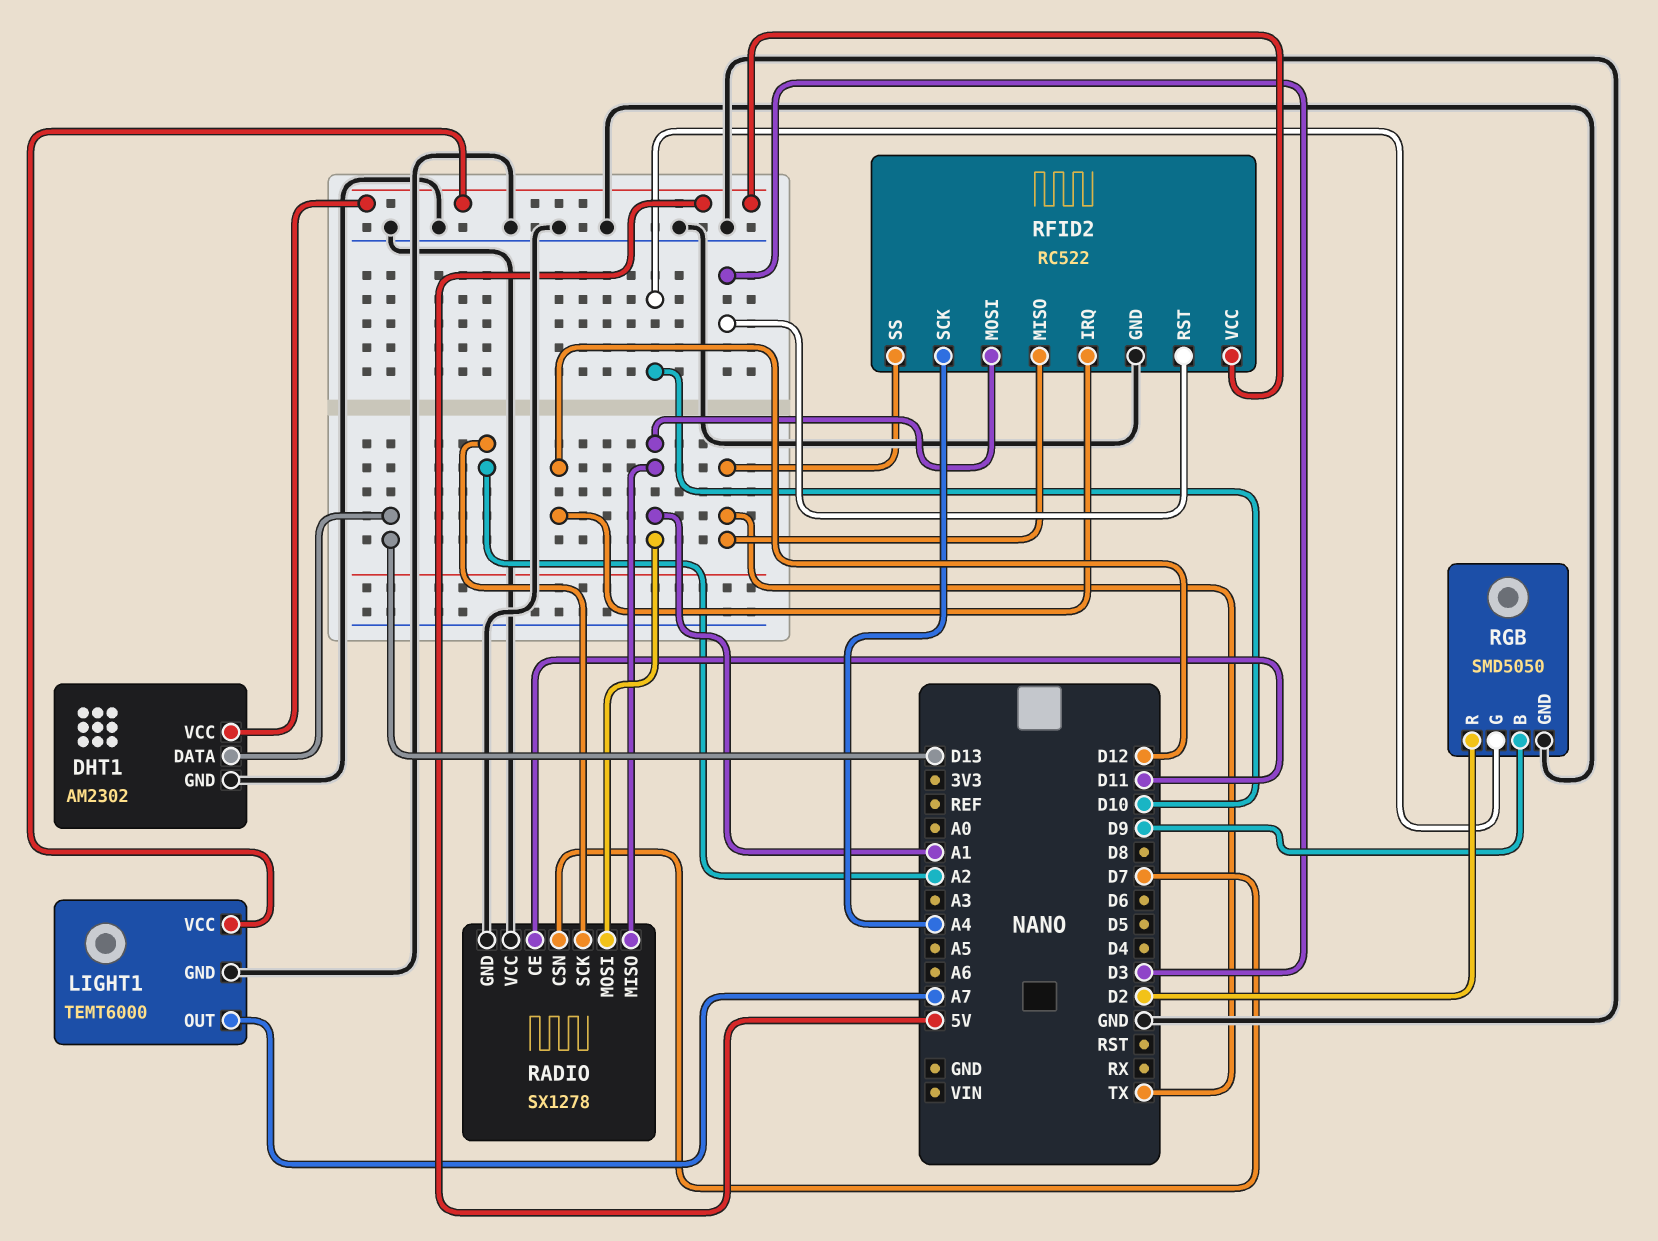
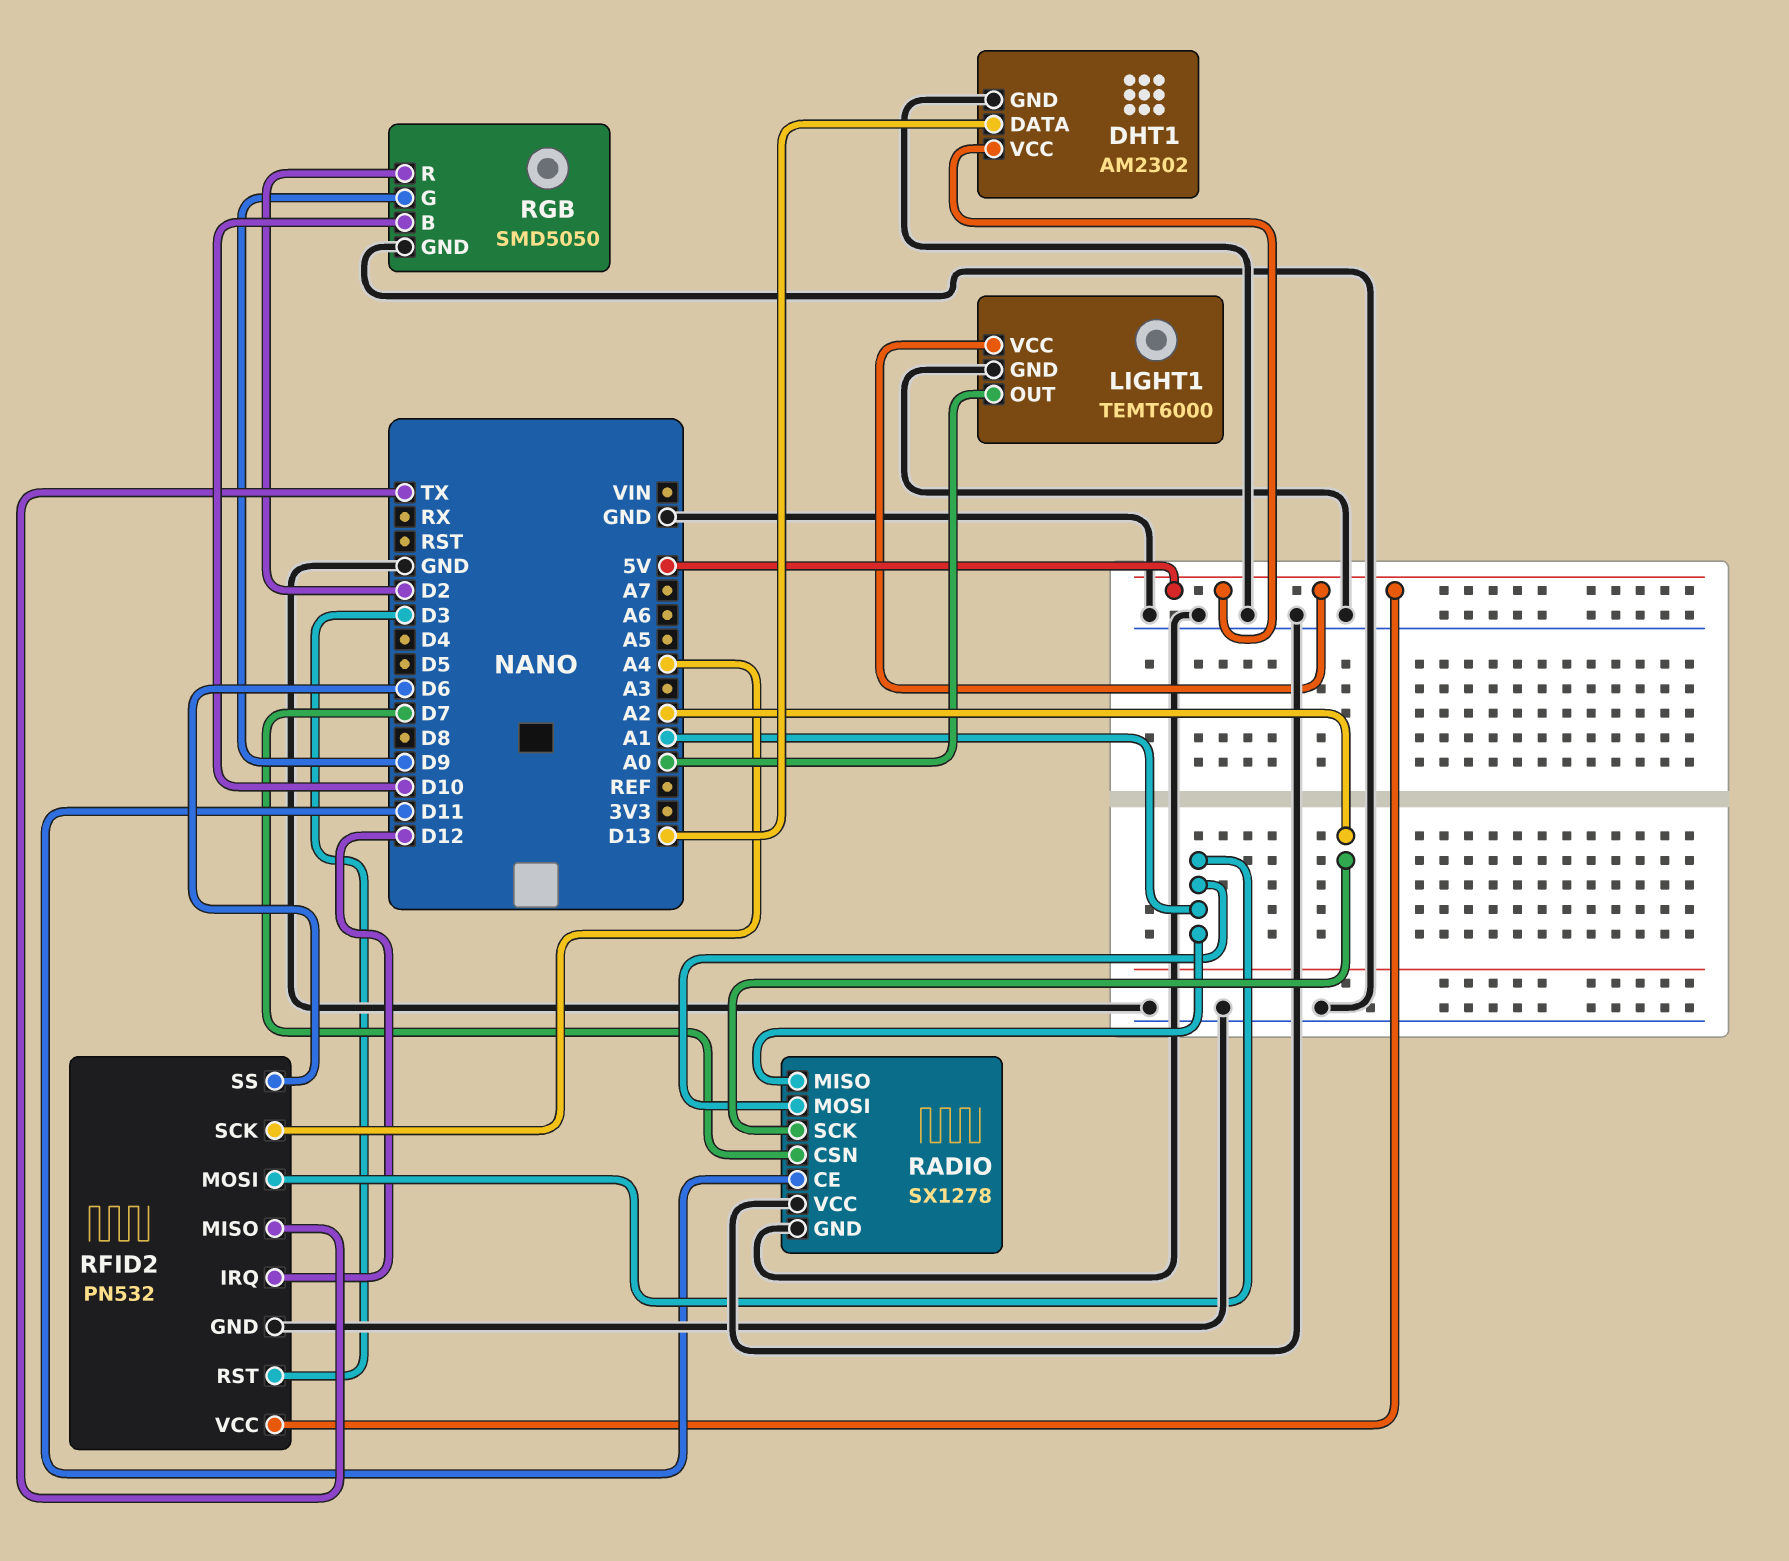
LIGHT1 pin OUT: A7 -> A0
RFID2: RC522 -> PN532
RFID2 pin SS: TX -> D6
RGB pin B: D9 -> D10
RGB pin G: D10 -> D9

